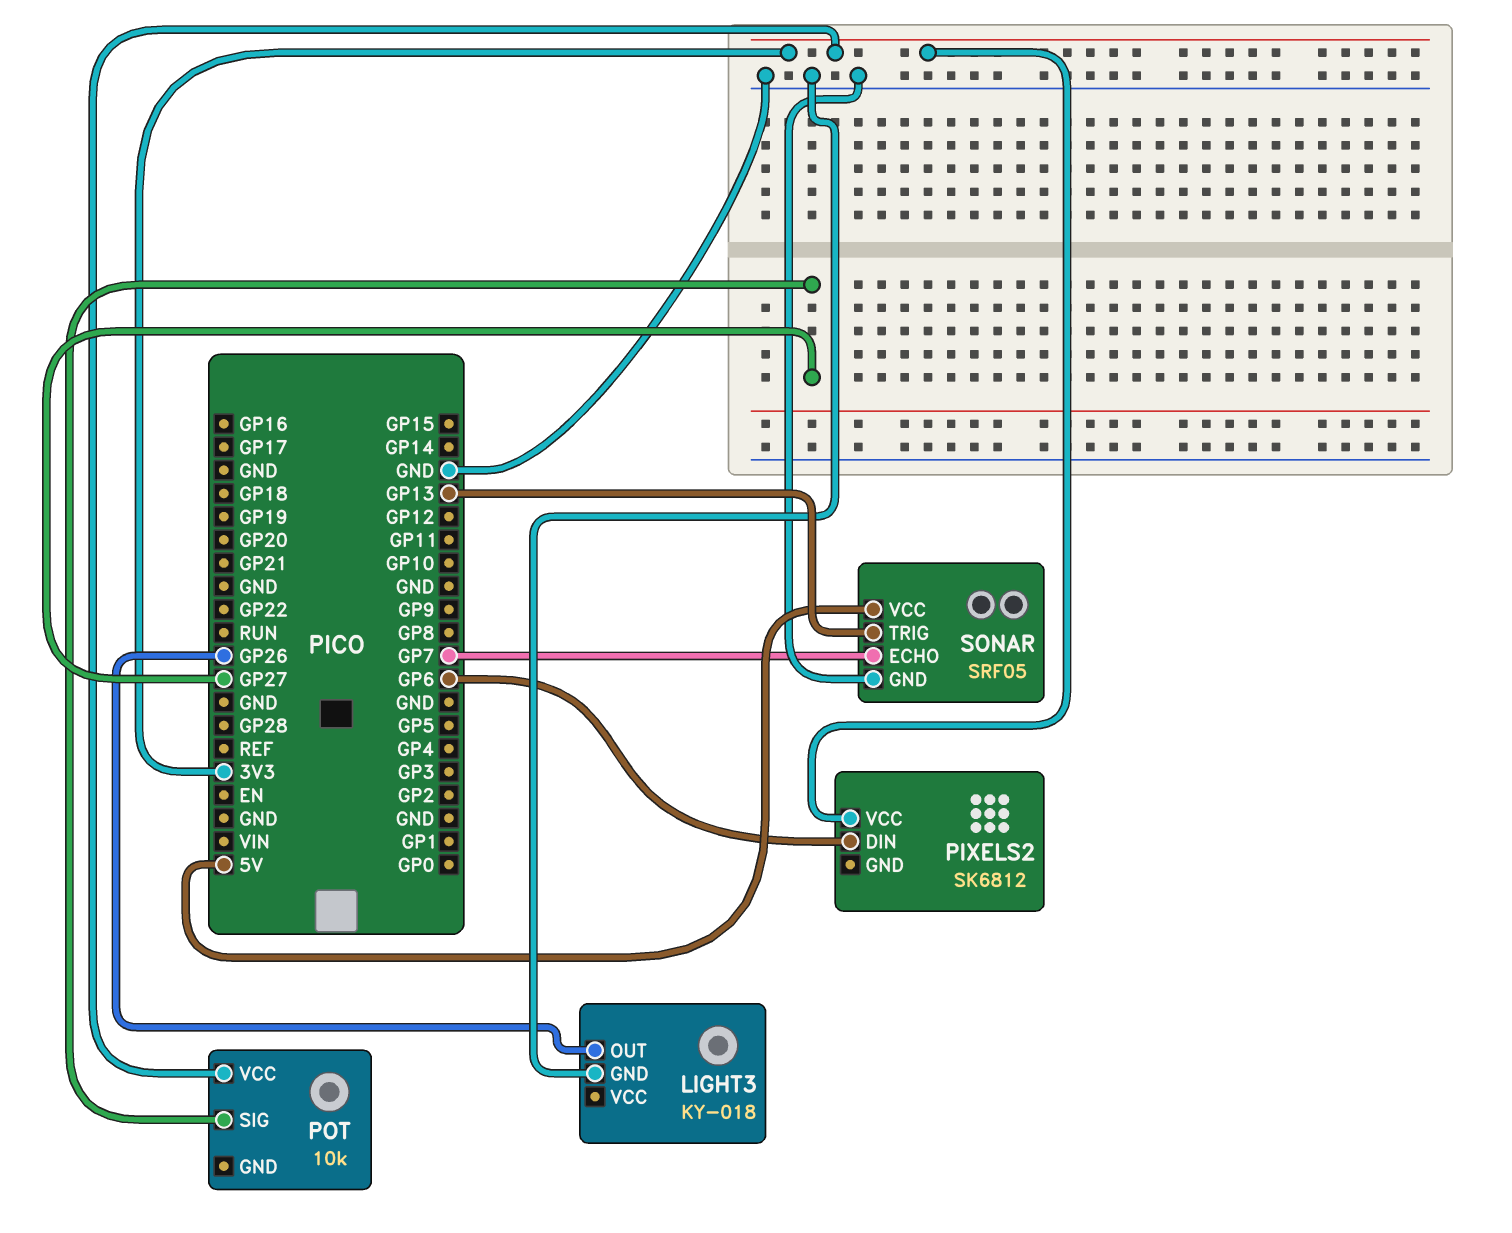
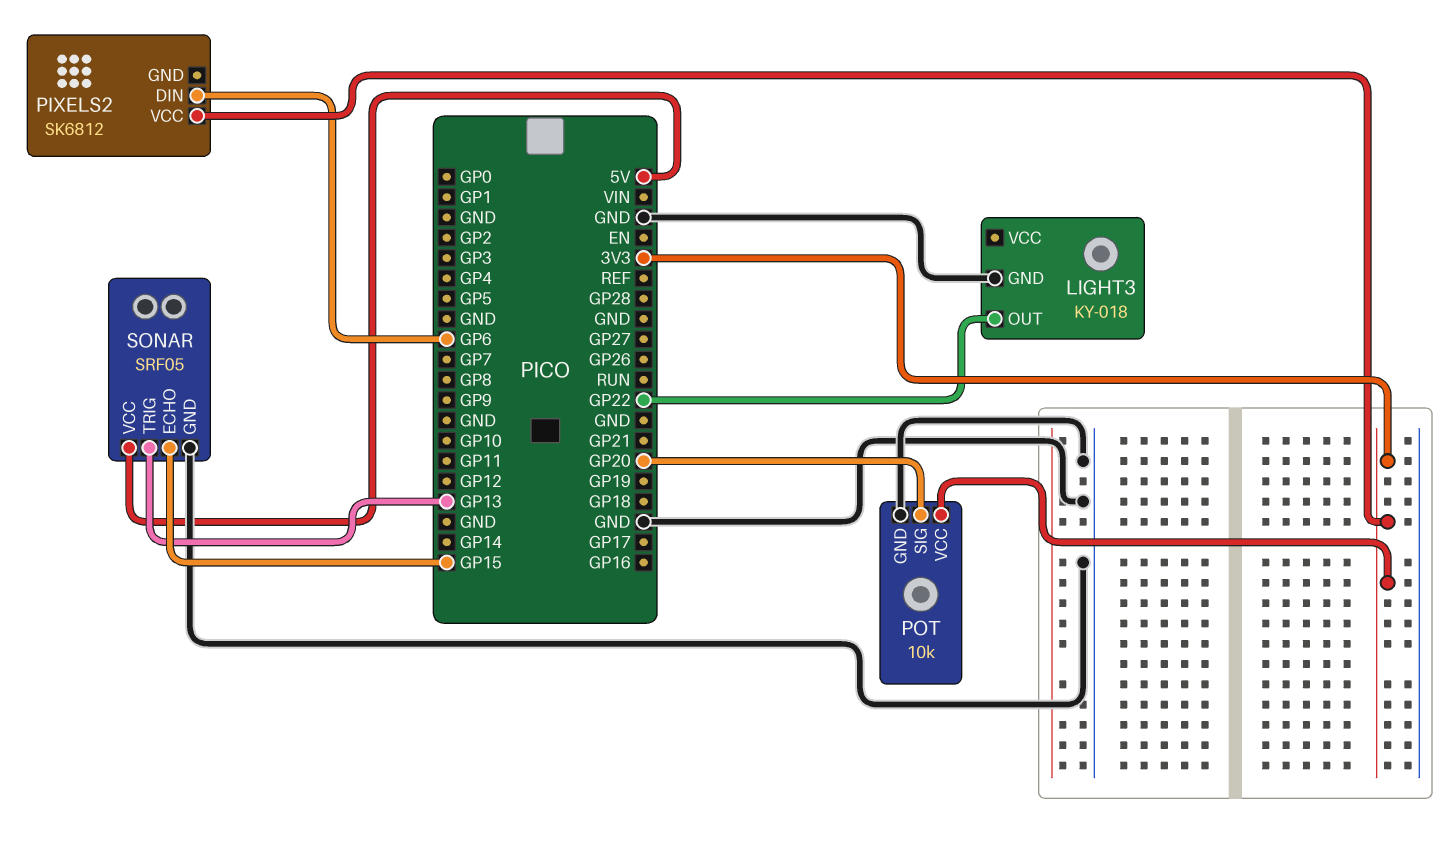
LIGHT3 pin OUT: GP26 -> GP22
POT pin GND: none -> GND
POT pin SIG: GP27 -> GP20
SONAR pin ECHO: GP7 -> GP15

